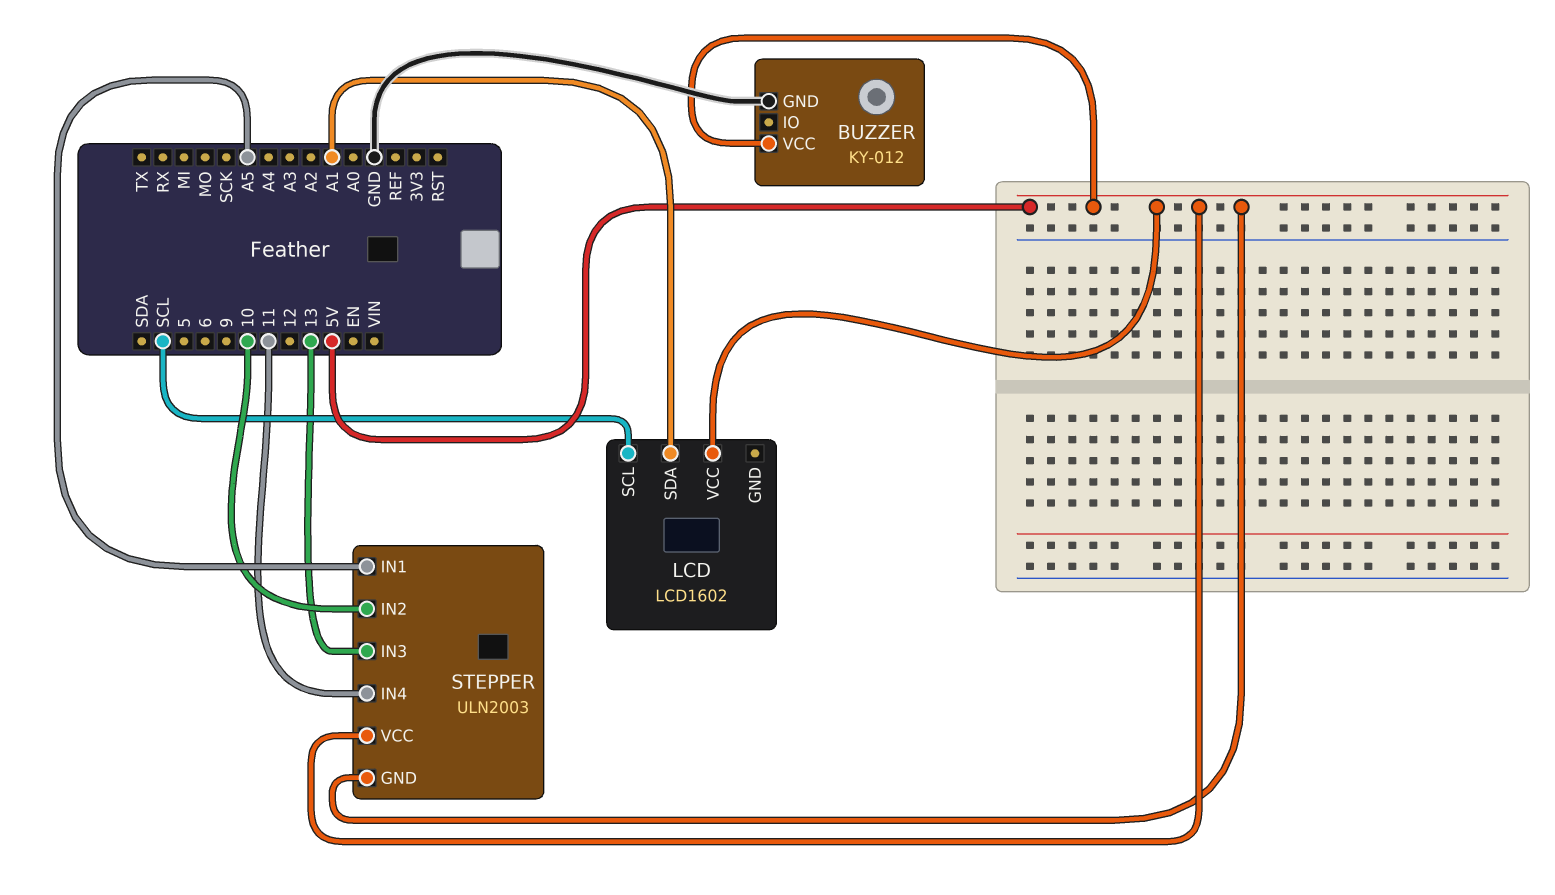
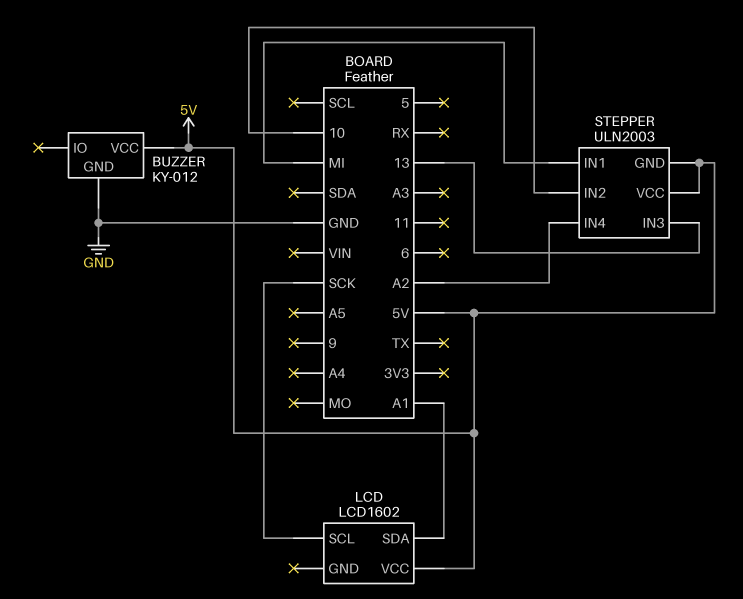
LCD pin SCL: SCL -> SCK
STEPPER pin IN1: A5 -> MI
STEPPER pin IN4: 11 -> A2

